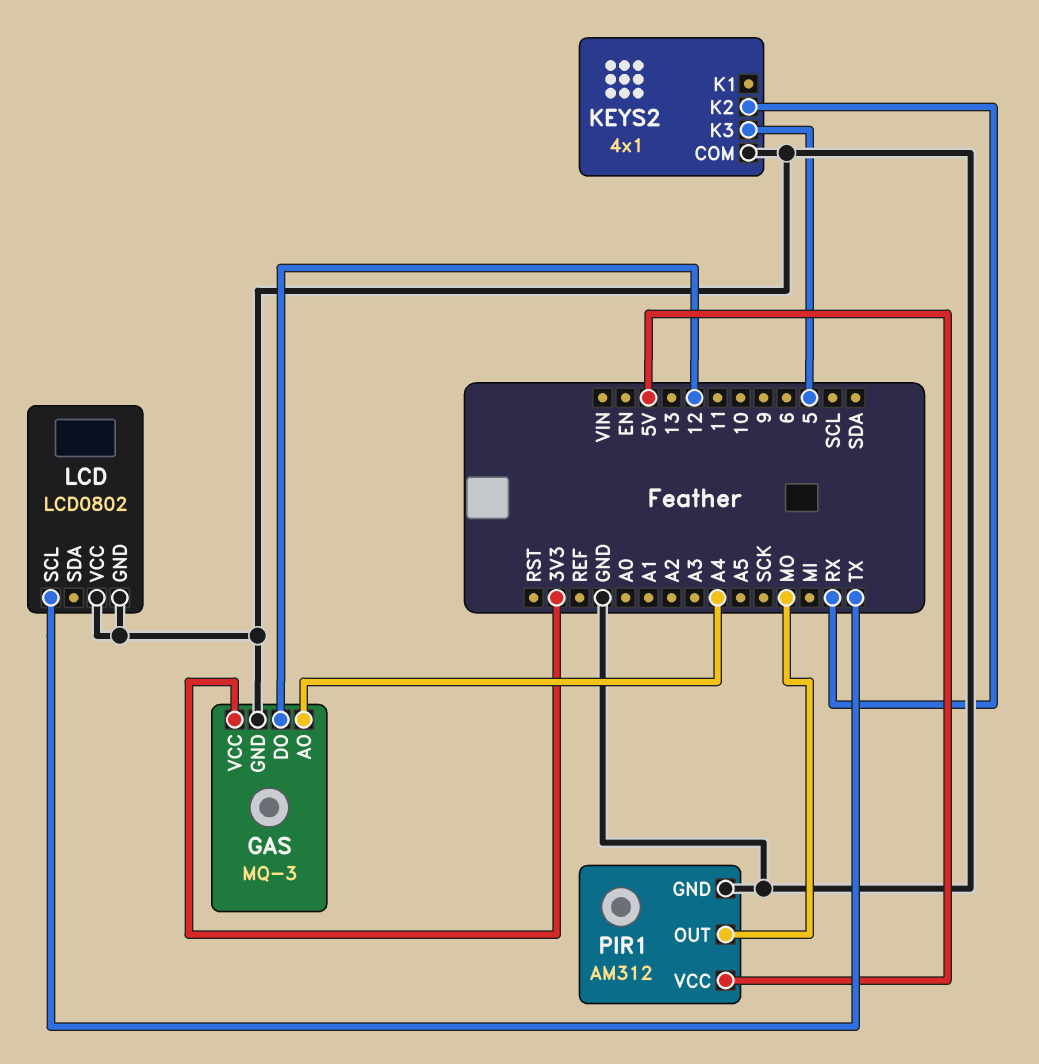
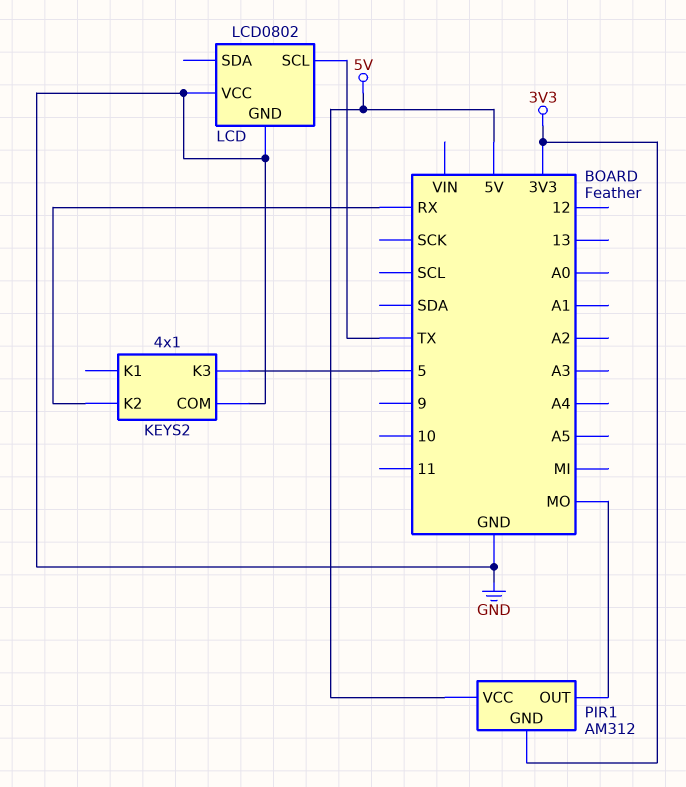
GAS: MQ-3 -> none
GAS pin AO: A4 -> none
GAS pin DO: 12 -> none
GAS pin GND: GND -> none
GAS pin VCC: 3V3 -> none
PIR1 pin GND: GND -> 3V3

